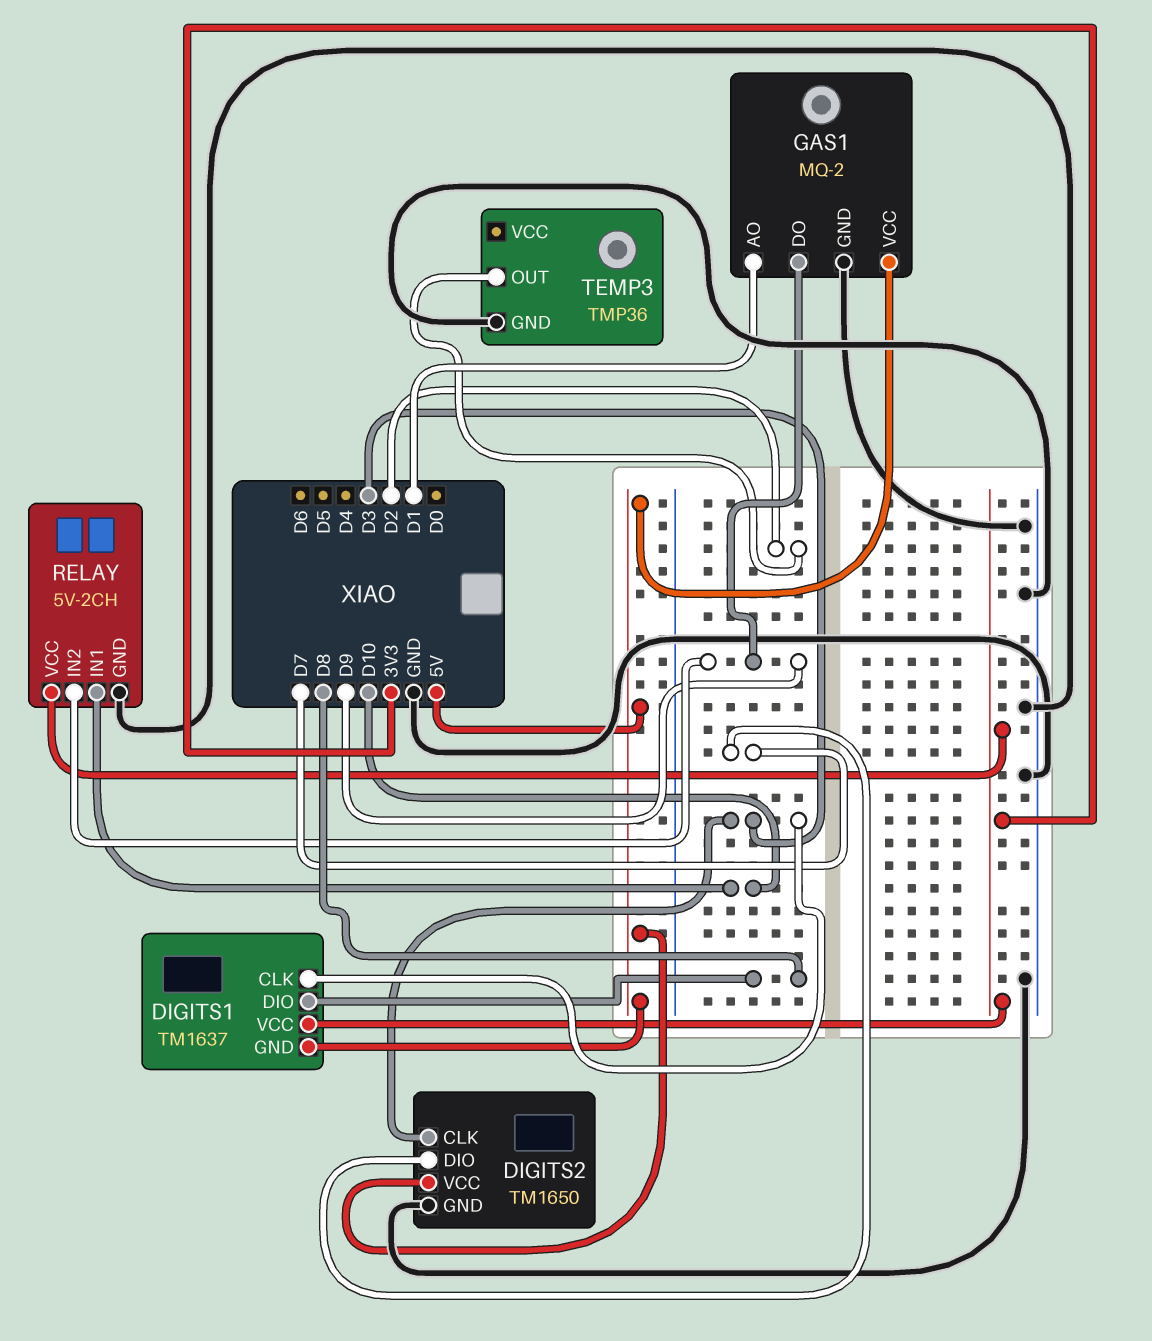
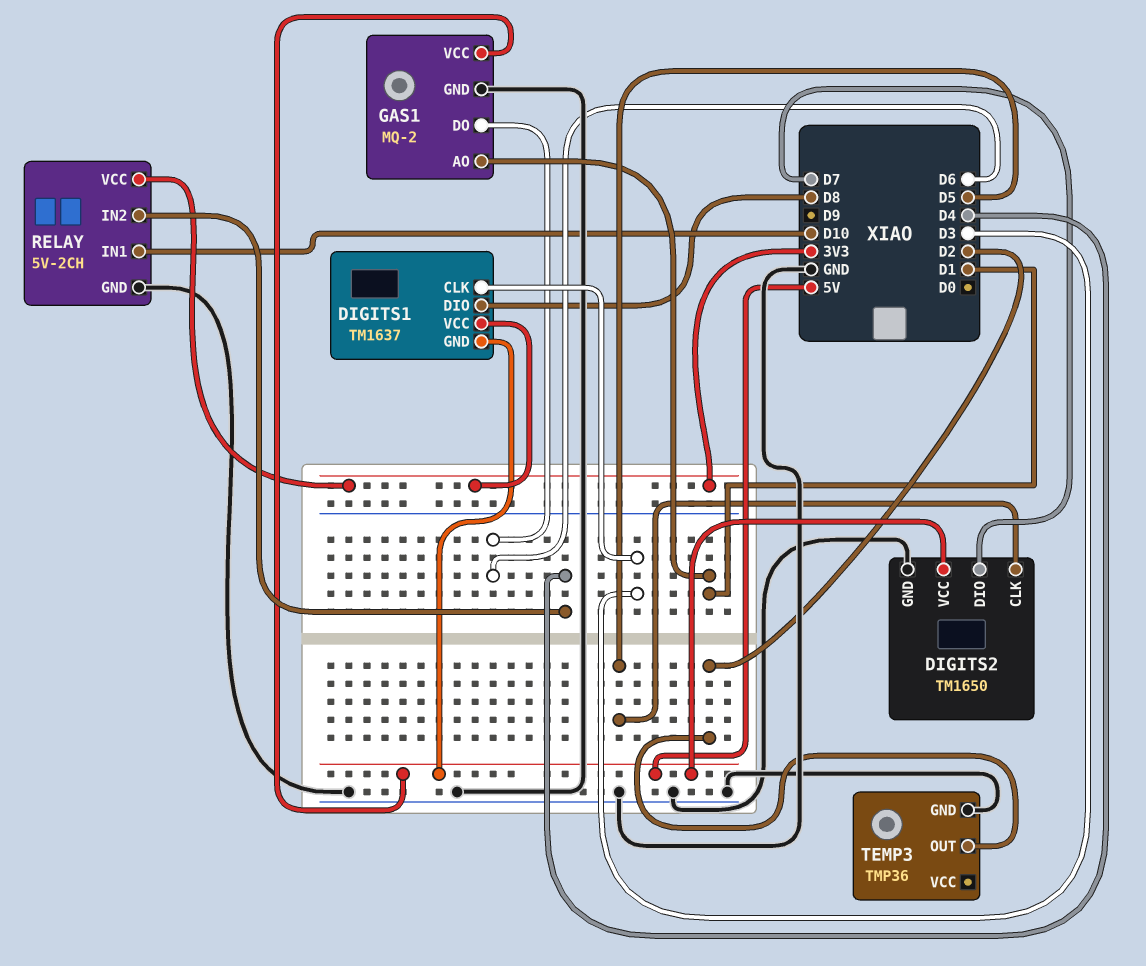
DIGITS2 pin CLK: D3 -> D5
GAS1 pin DO: D9 -> D6
RELAY pin IN2: D9 -> D4

